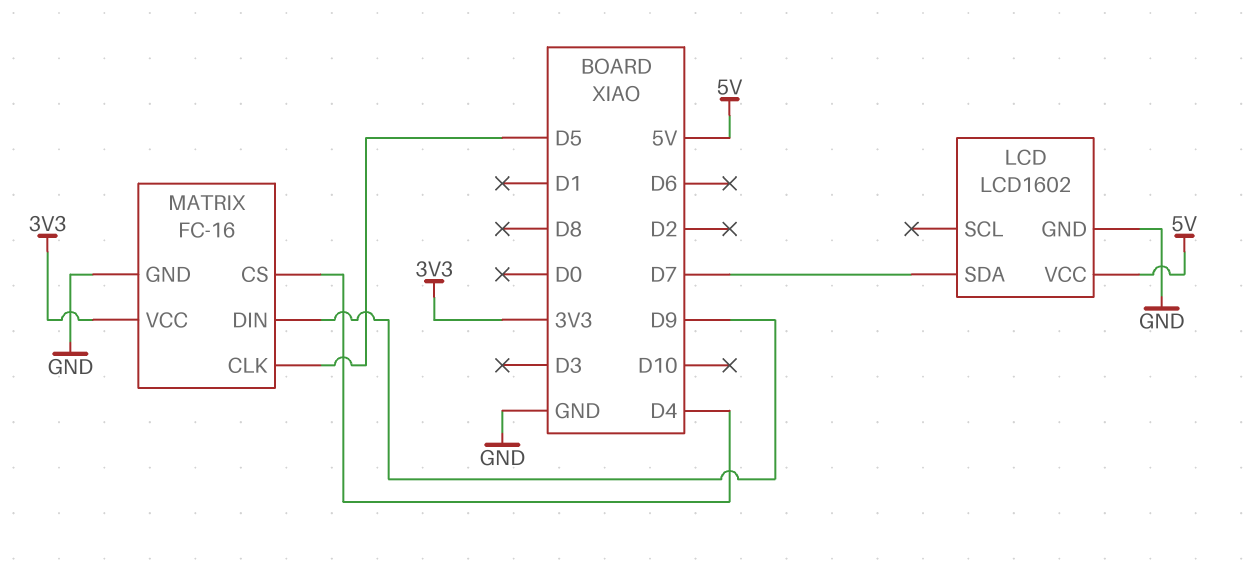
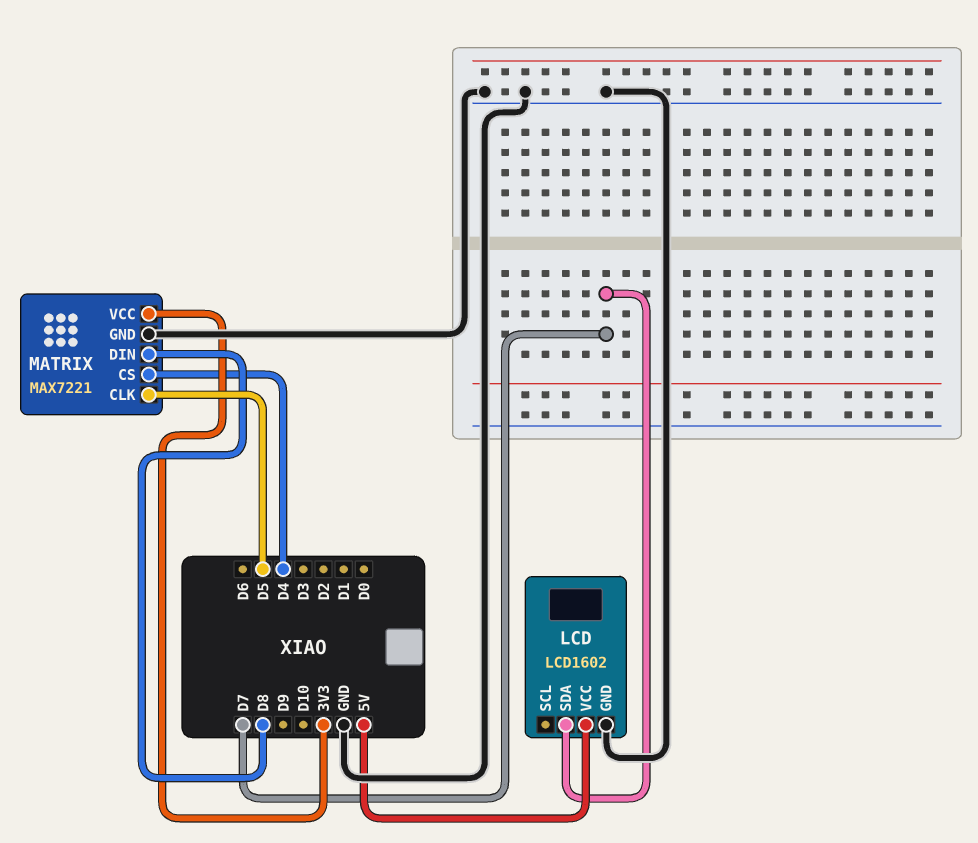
MATRIX: FC-16 -> MAX7221
MATRIX pin DIN: D9 -> D8

